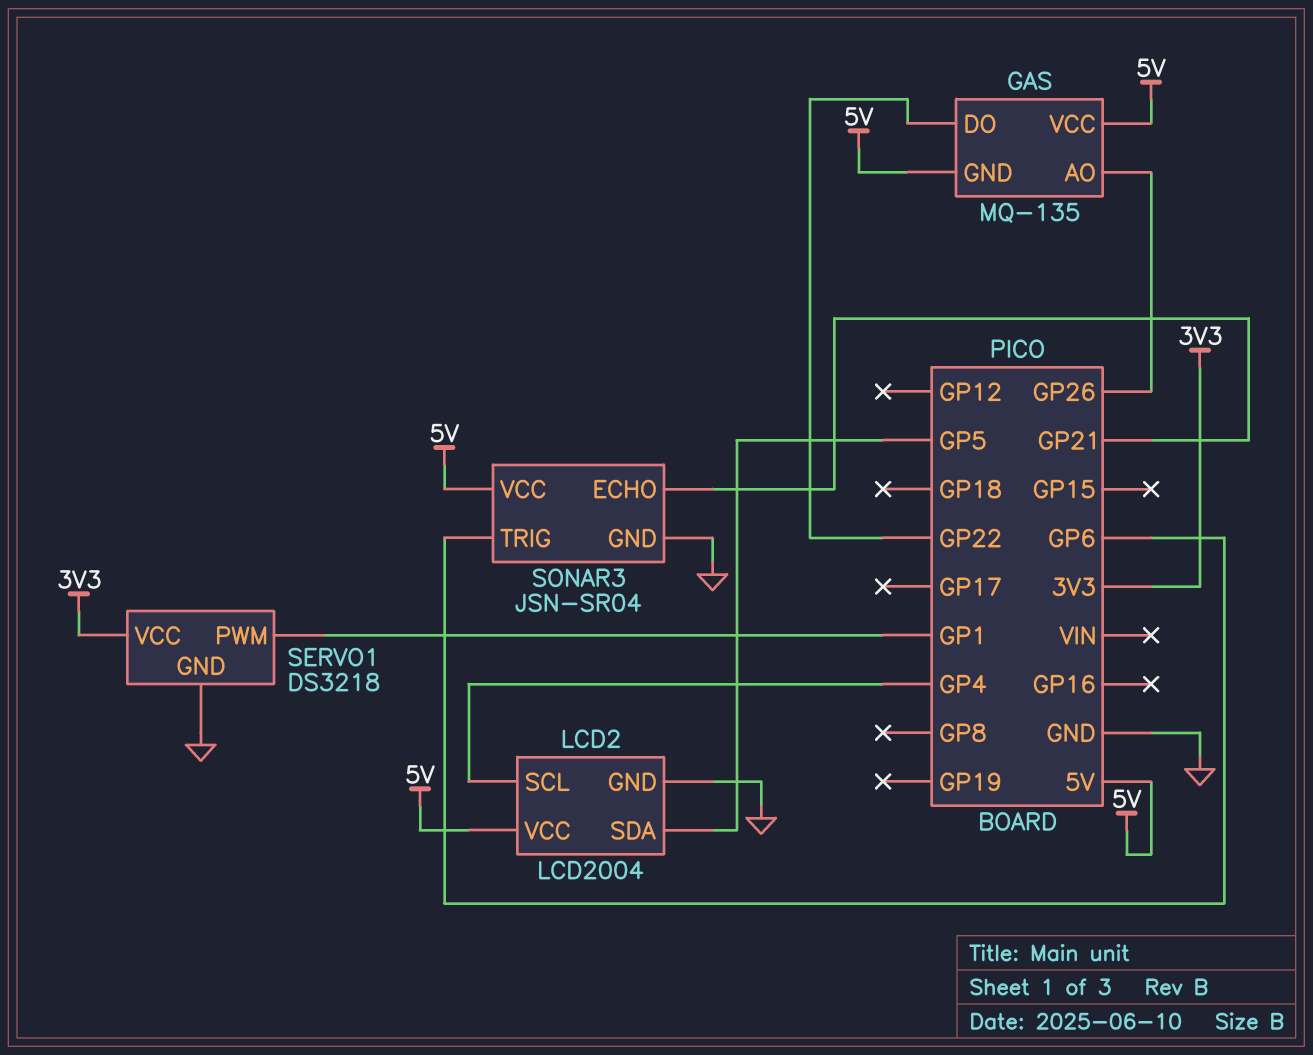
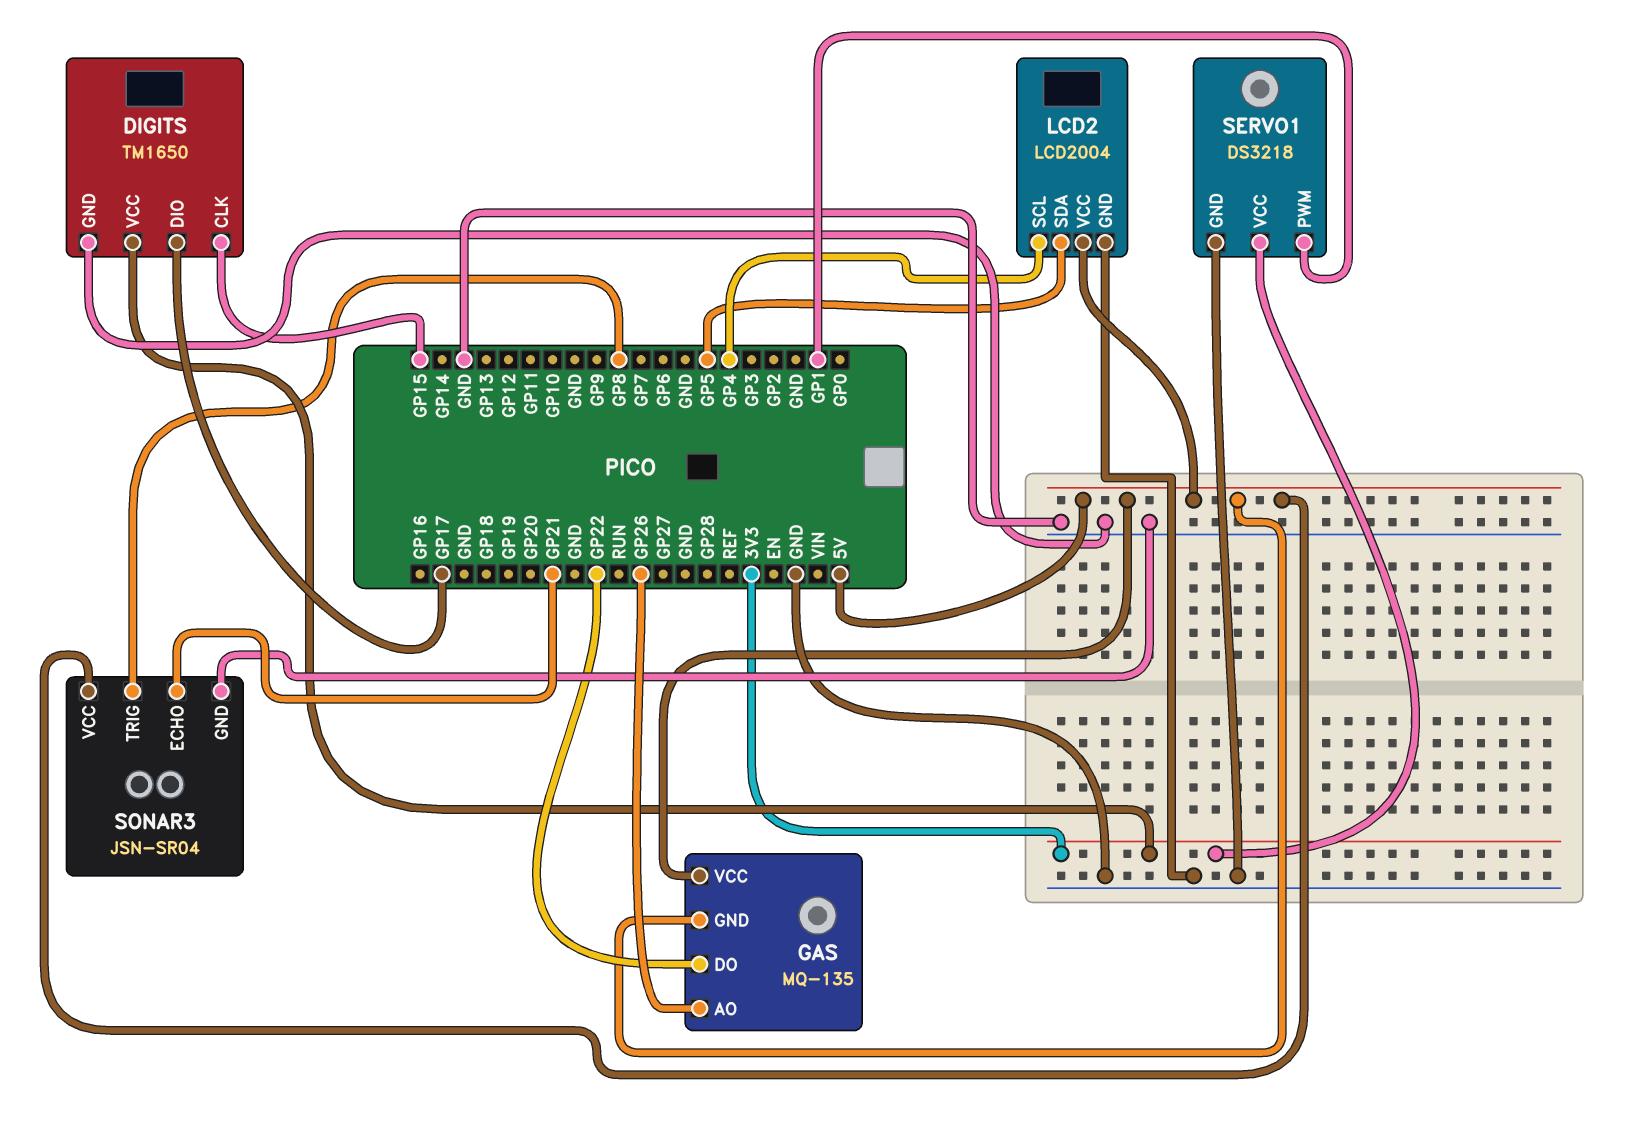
DIGITS: none -> TM1650
DIGITS pin CLK: none -> GP15
DIGITS pin DIO: none -> GP17
DIGITS pin GND: none -> GND
DIGITS pin VCC: none -> 3V3
SONAR3 pin TRIG: GP6 -> GP8

